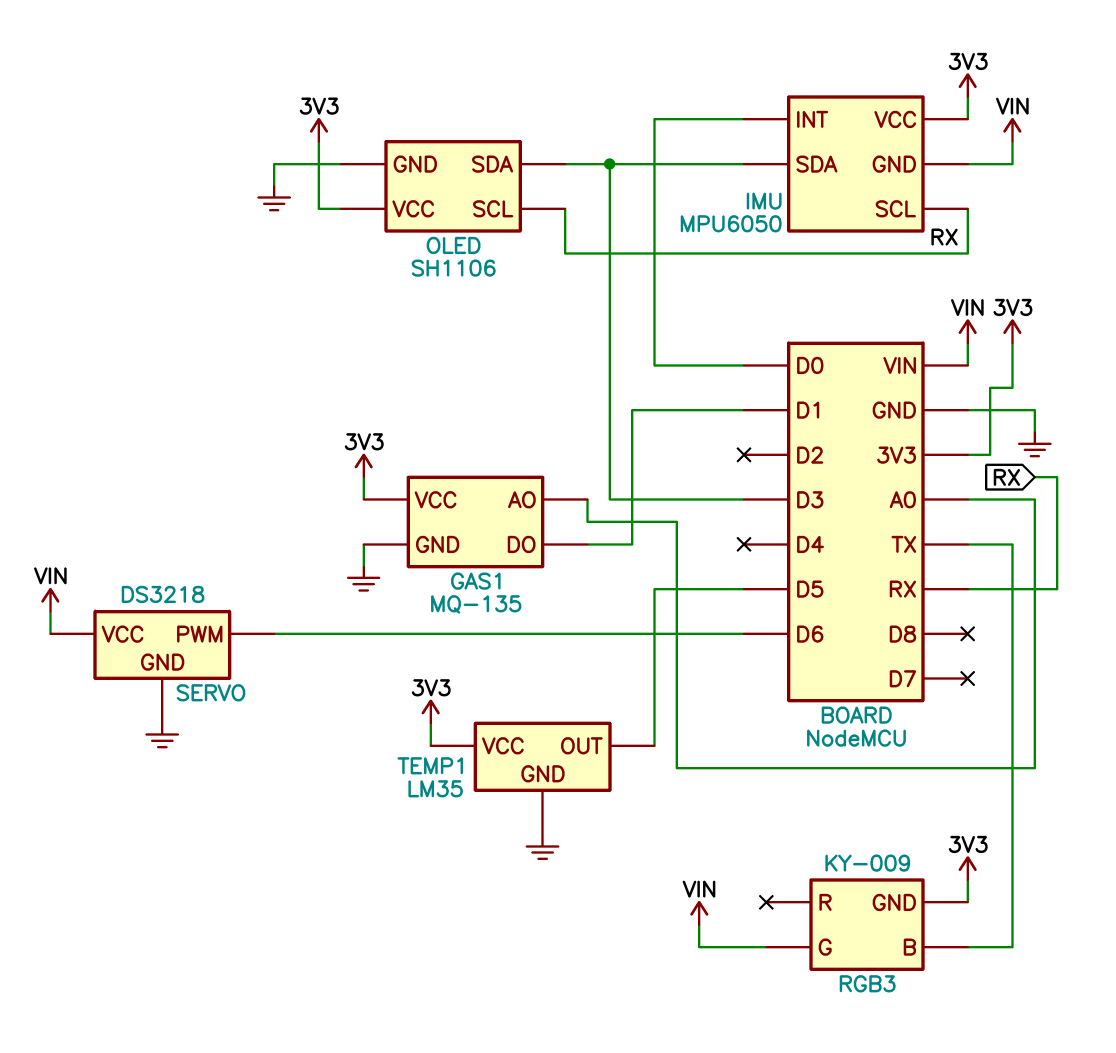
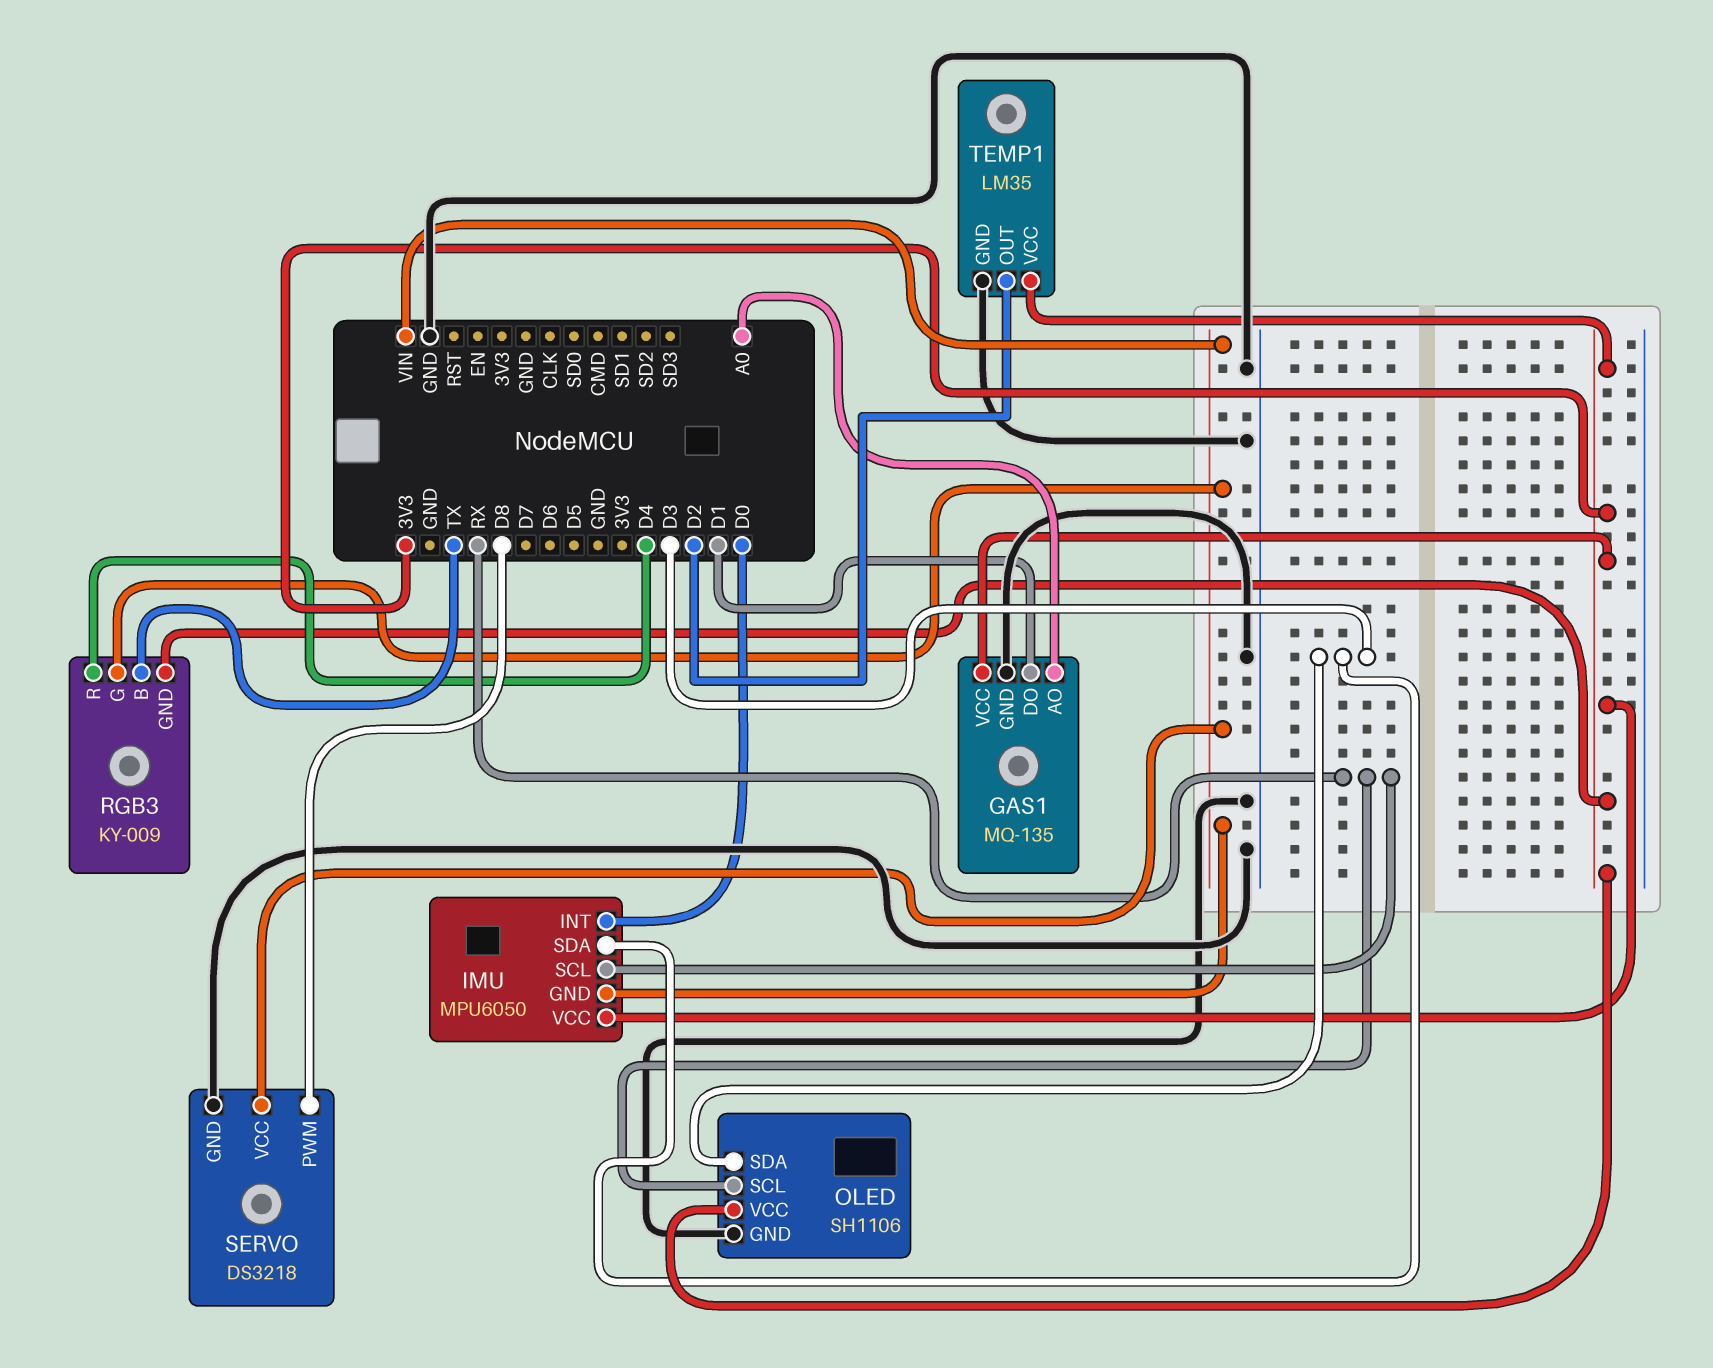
RGB3 pin R: none -> D4
SERVO pin PWM: D6 -> D8
TEMP1 pin OUT: D5 -> D2

